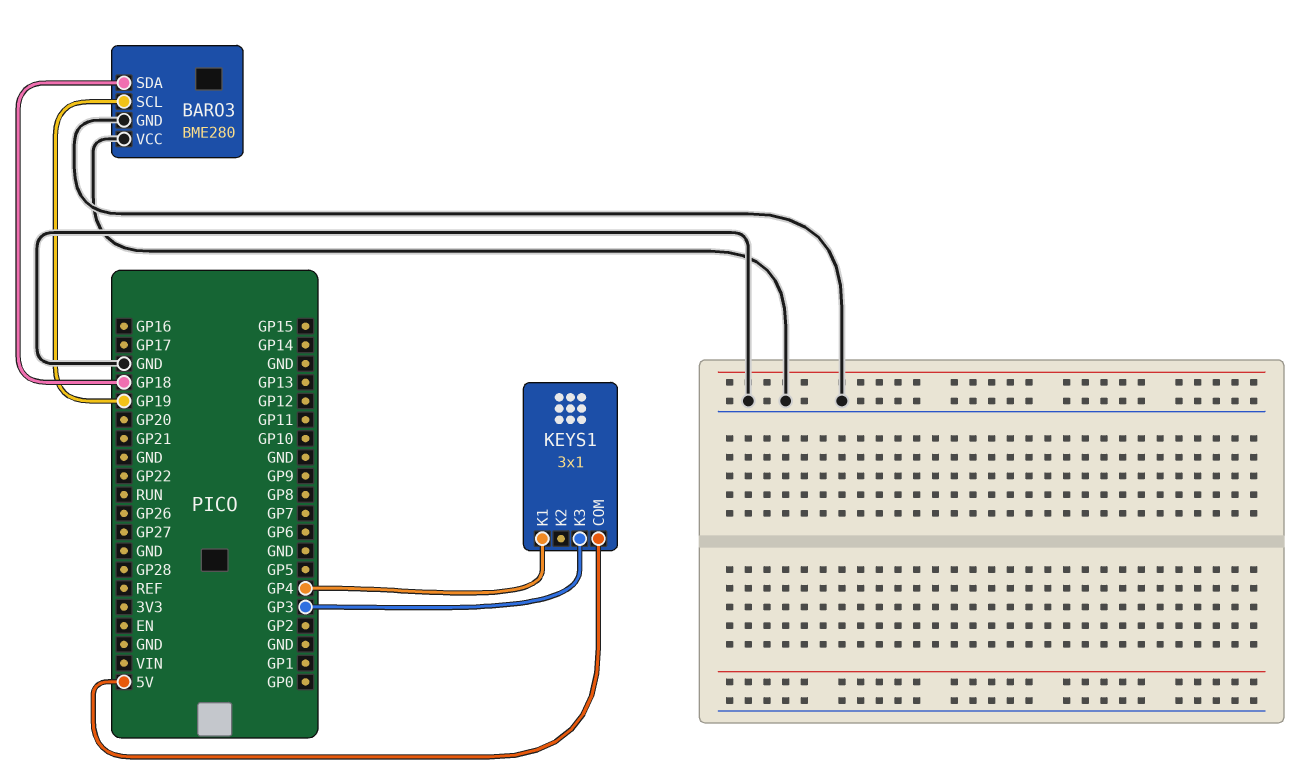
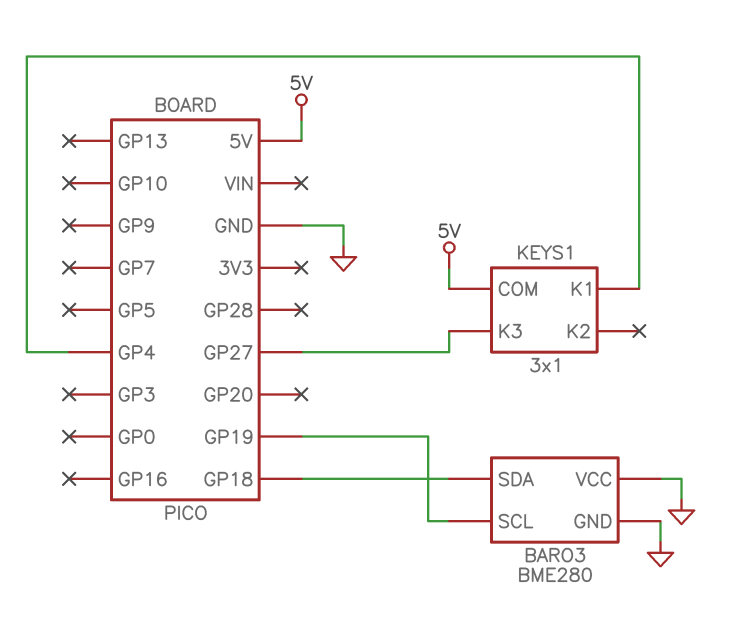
KEYS1 pin K3: GP3 -> GP27

